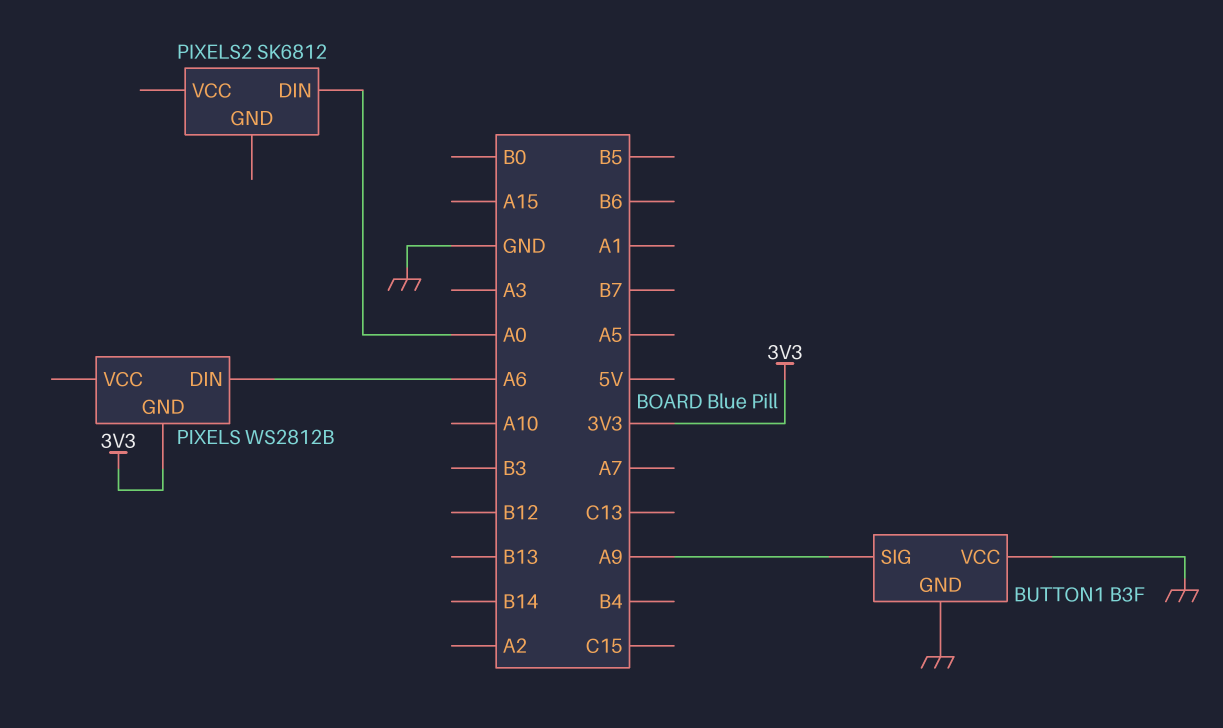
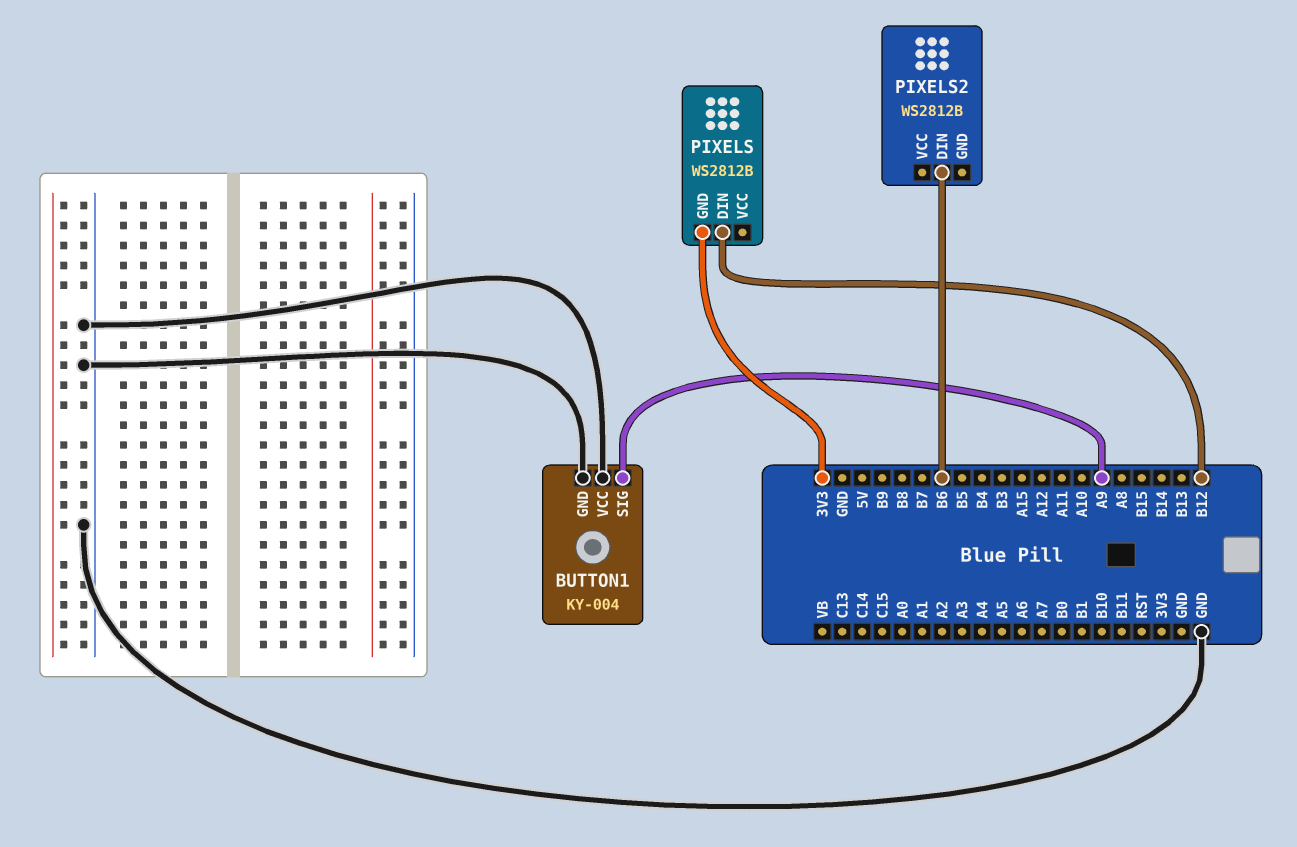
BUTTON1: B3F -> KY-004
PIXELS pin DIN: A6 -> B12
PIXELS2: SK6812 -> WS2812B
PIXELS2 pin DIN: A0 -> B6

